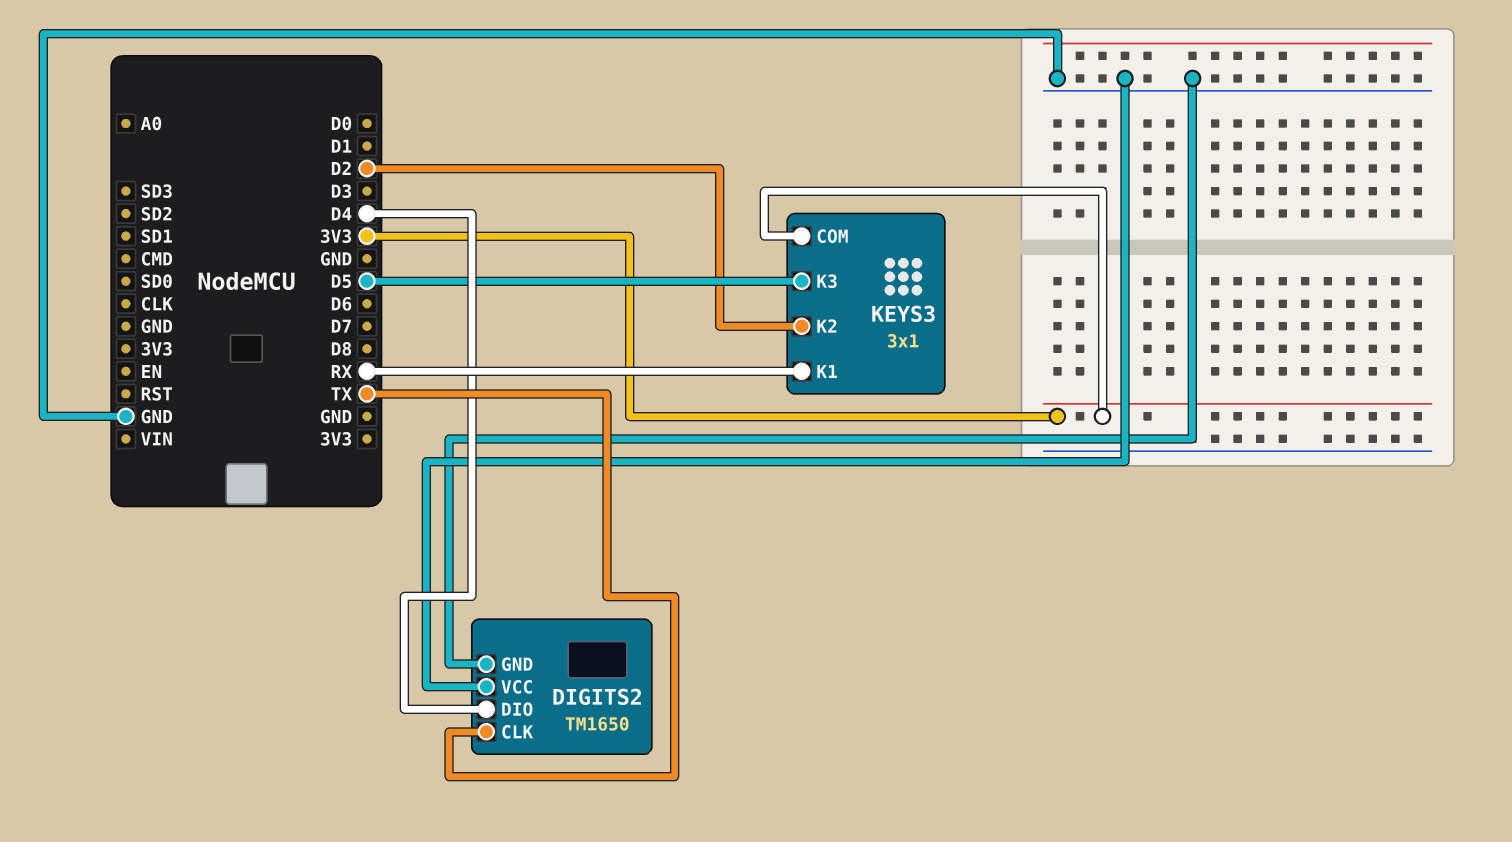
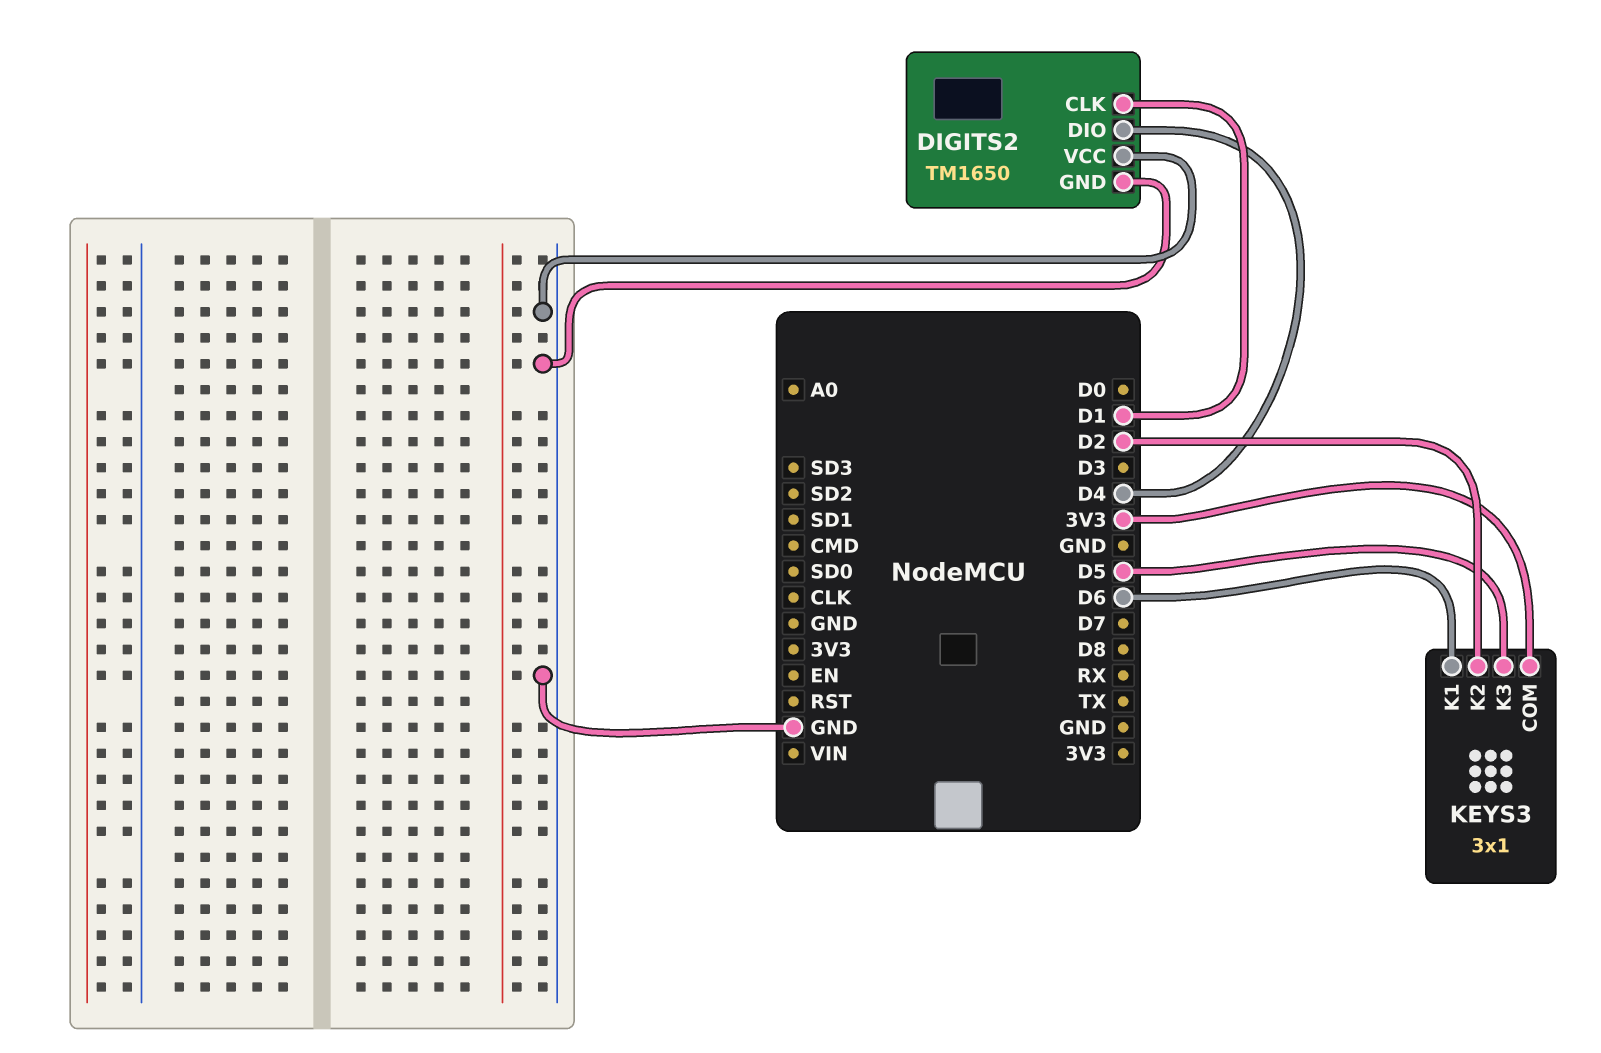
DIGITS2 pin CLK: TX -> D1
KEYS3 pin K1: RX -> D6

